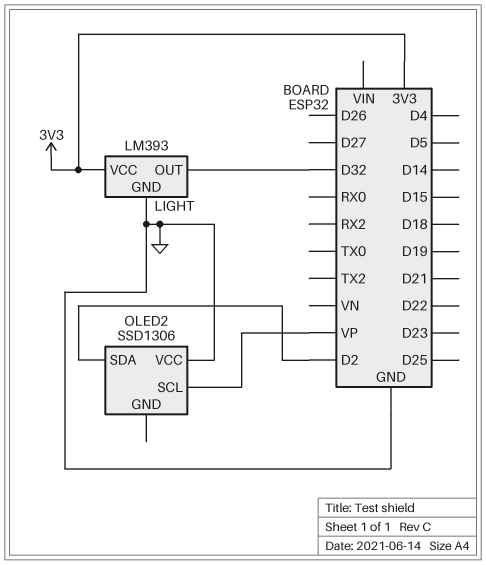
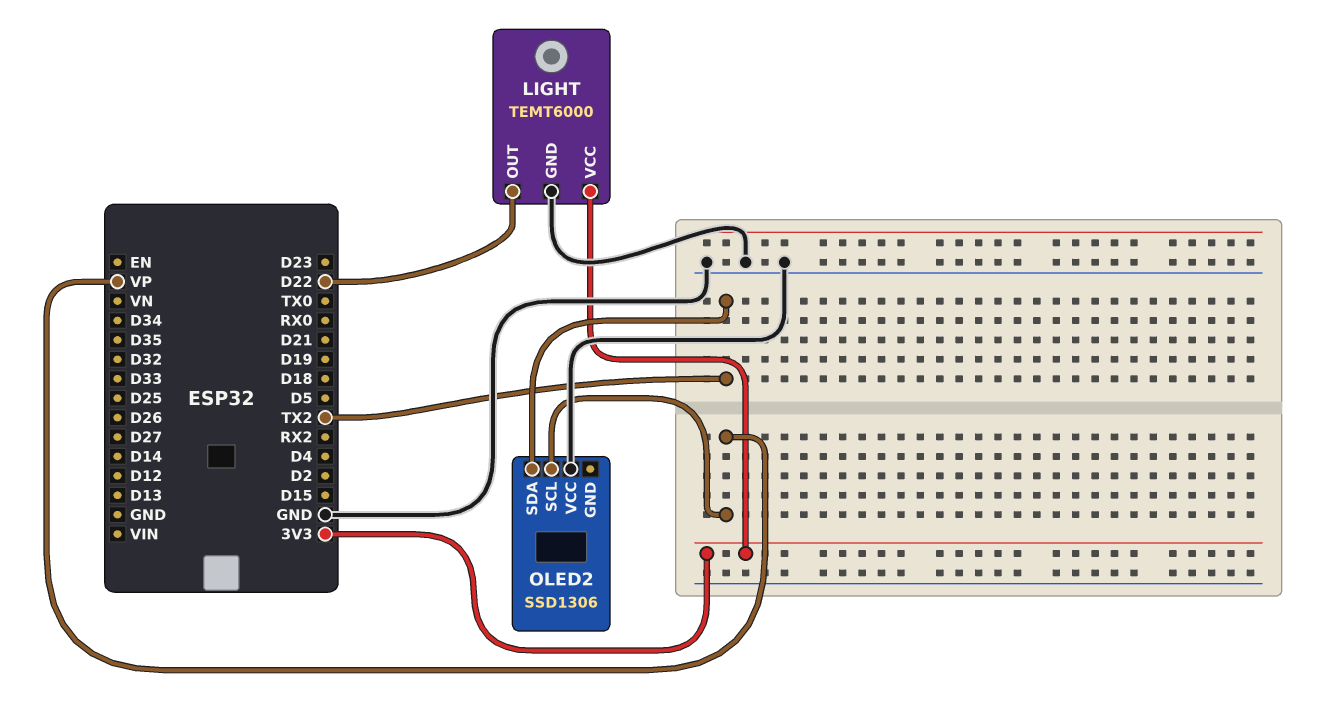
LIGHT: LM393 -> TEMT6000
LIGHT pin OUT: D32 -> D22
OLED2 pin SDA: D2 -> TX2

